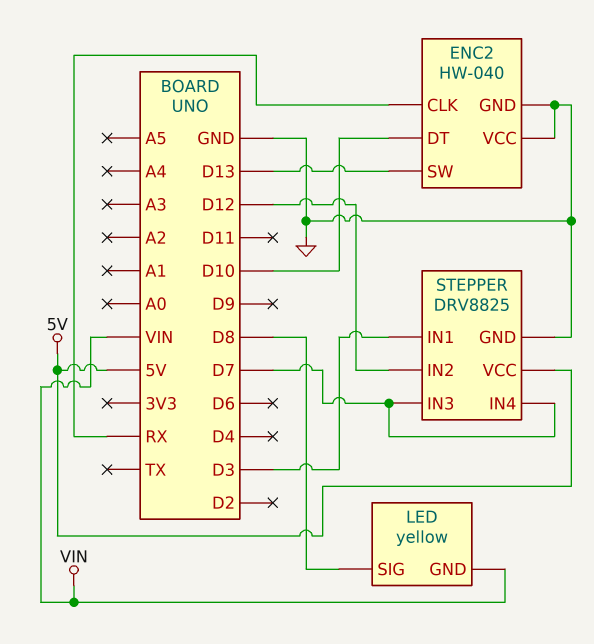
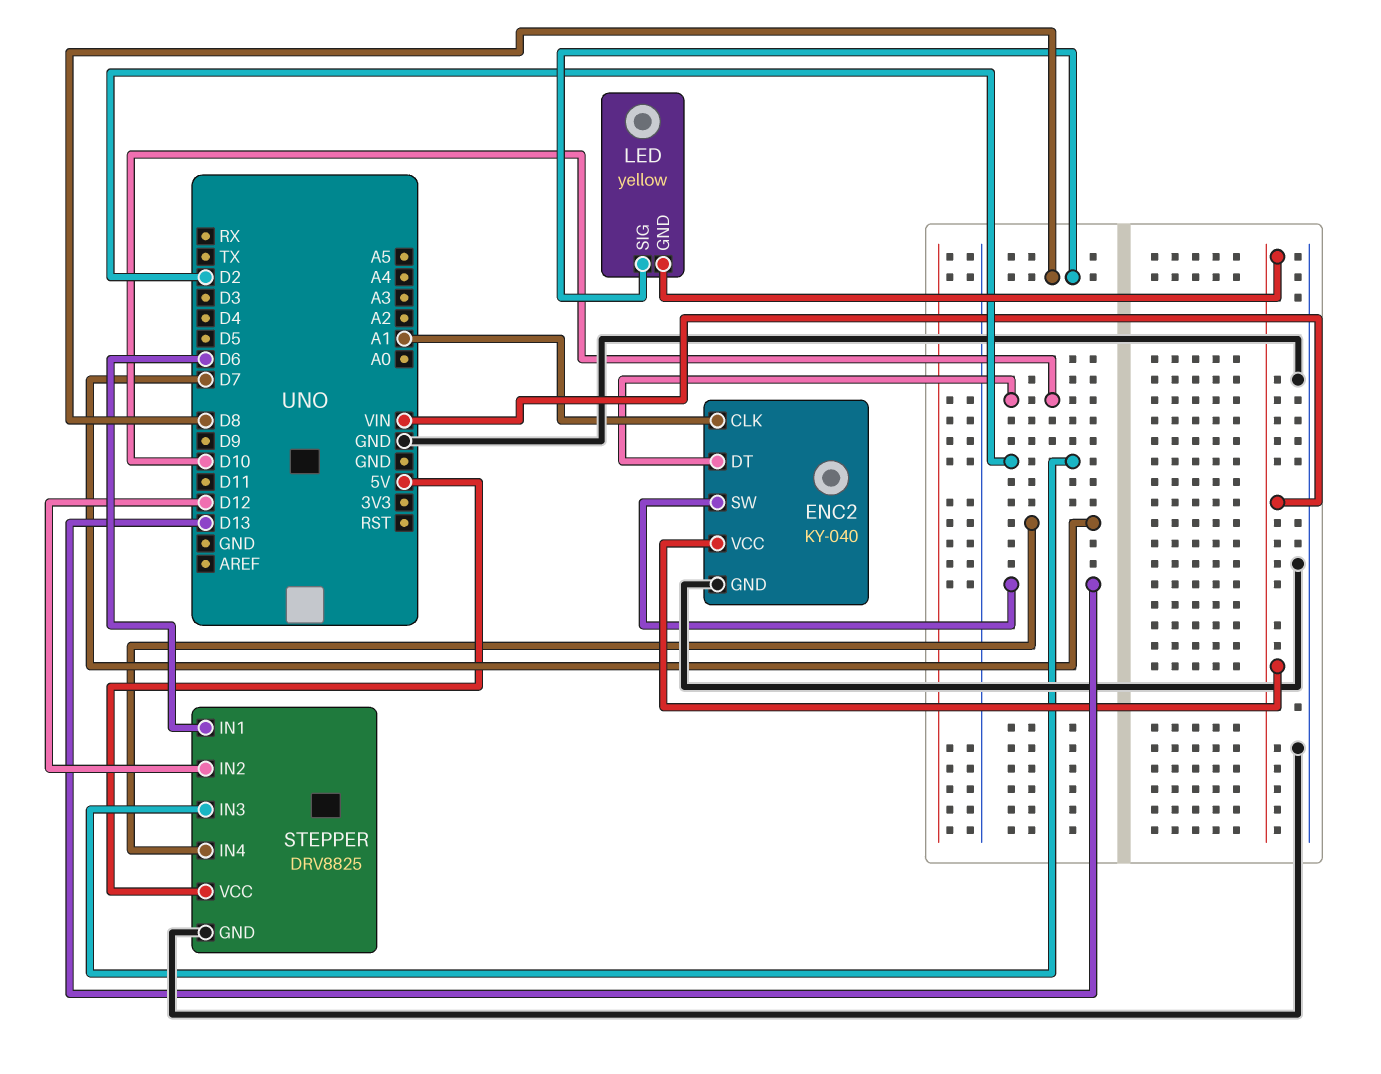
ENC2: HW-040 -> KY-040
ENC2 pin CLK: RX -> A1
ENC2 pin VCC: GND -> VIN
STEPPER pin IN1: D3 -> D6
STEPPER pin IN3: D7 -> D2

